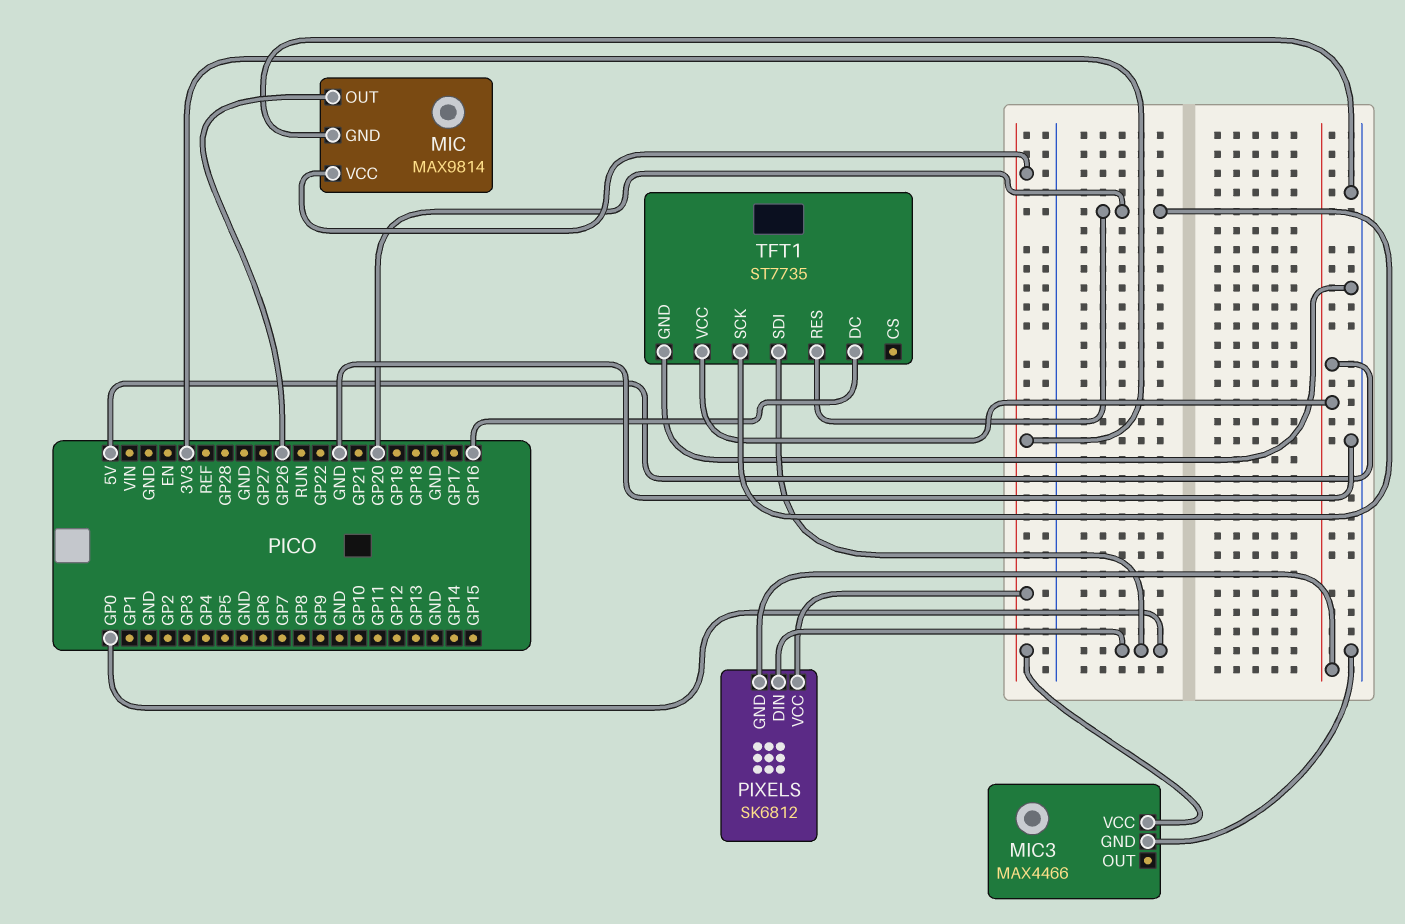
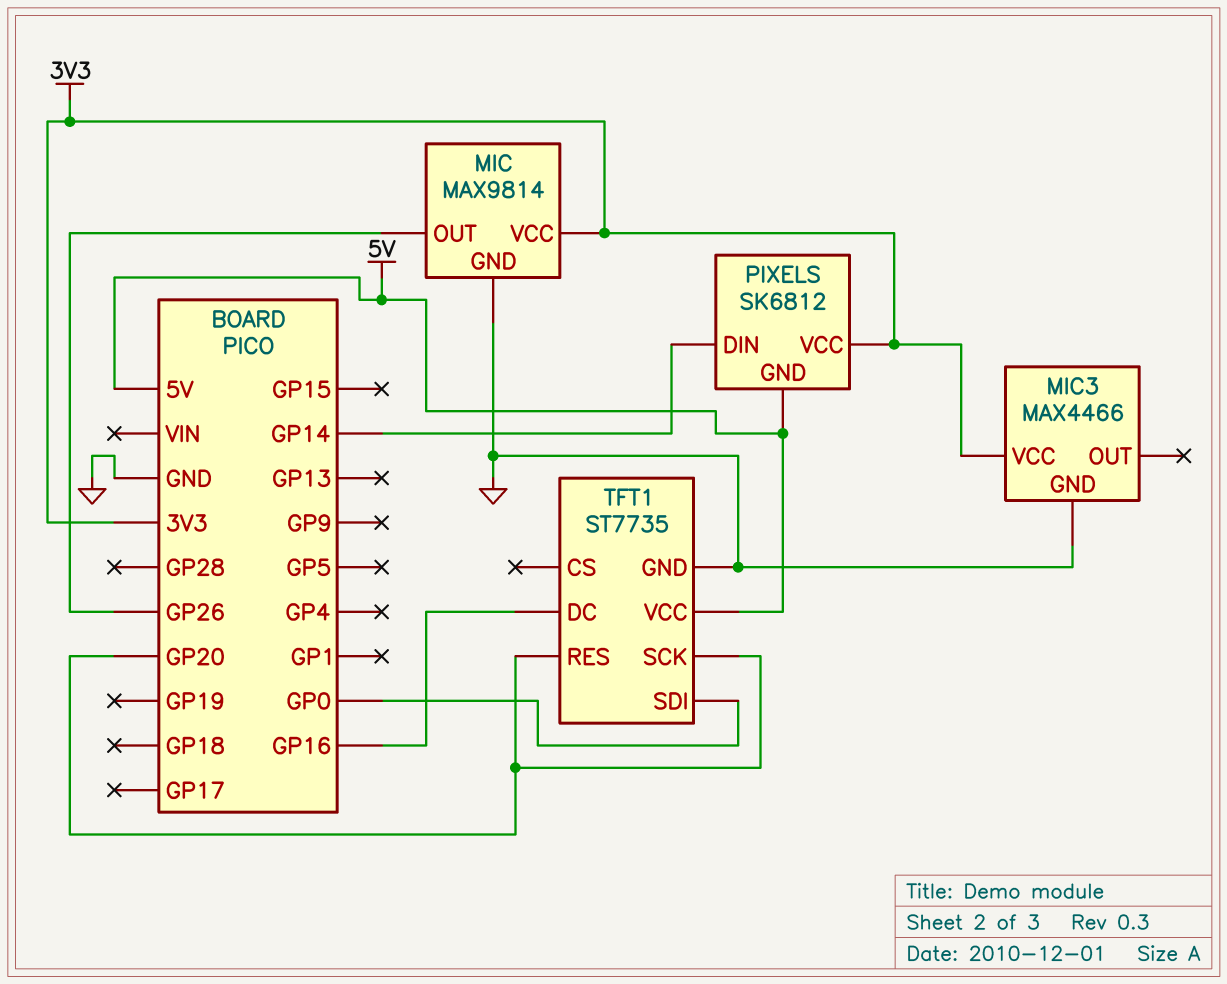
PIXELS pin DIN: GP0 -> GP14

